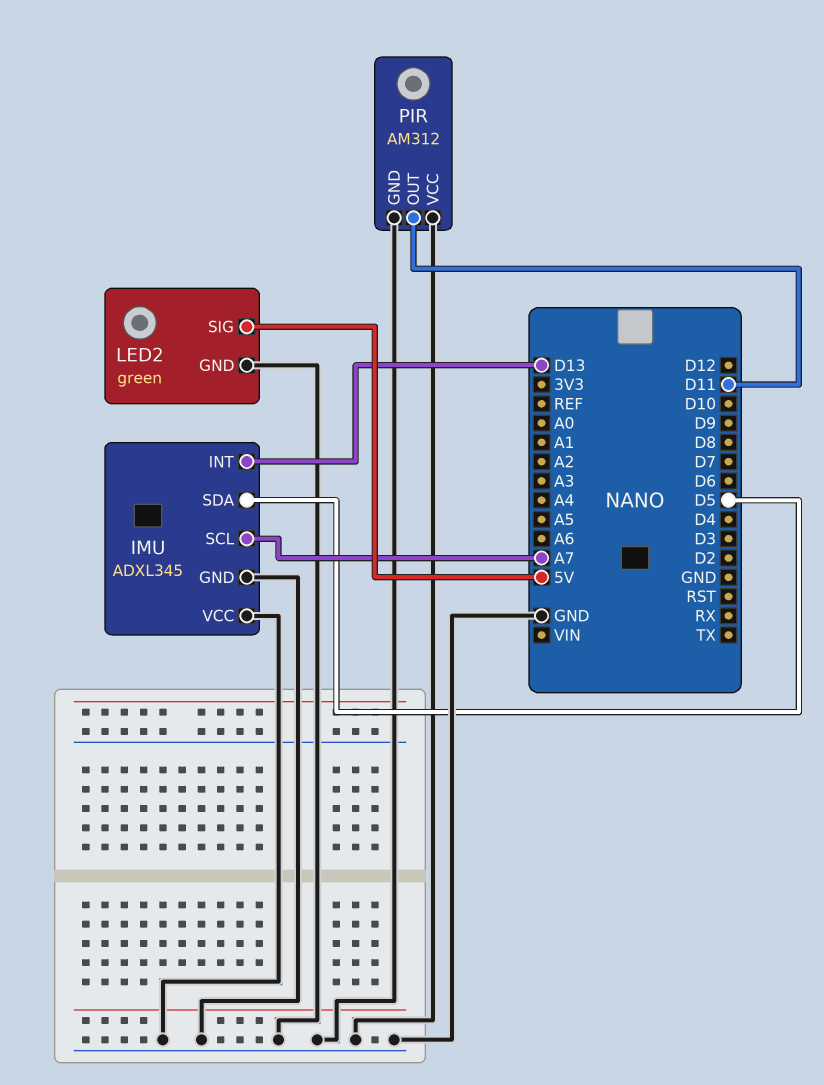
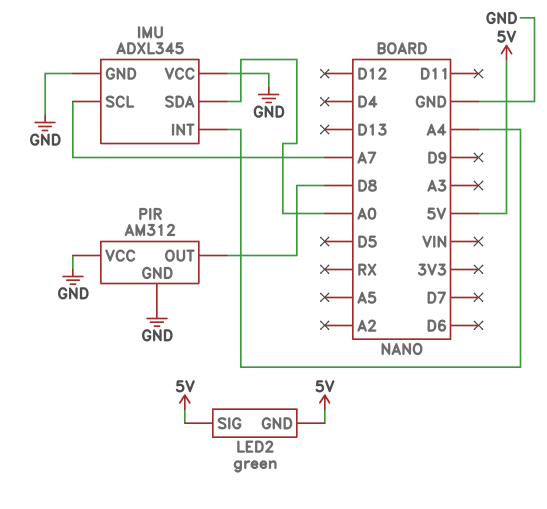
IMU pin INT: D13 -> A4
IMU pin SDA: D5 -> A0
LED2 pin GND: GND -> 5V
PIR pin OUT: D11 -> D8

